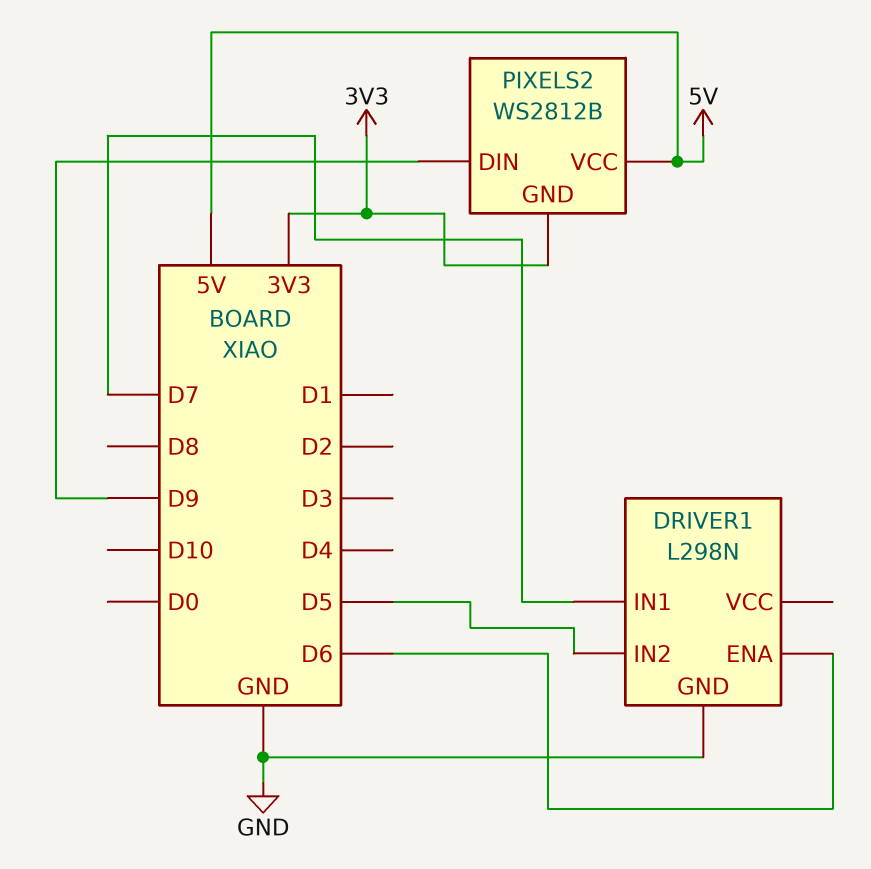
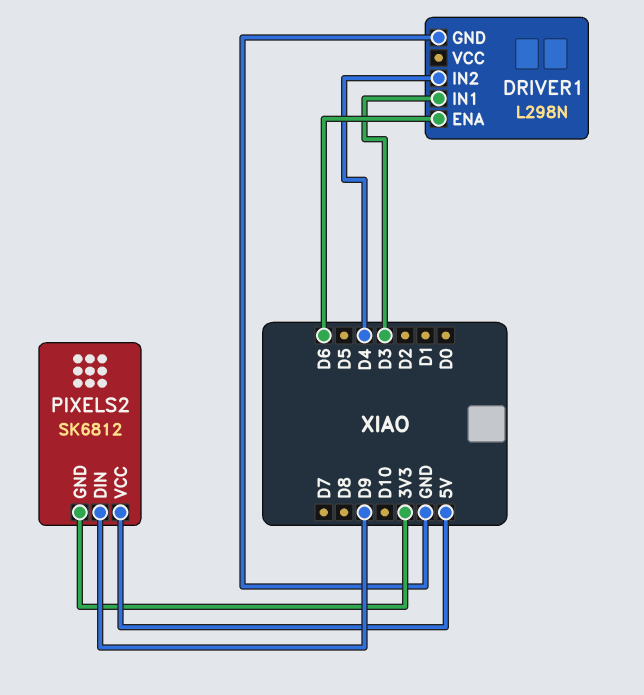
DRIVER1 pin IN1: D7 -> D3
DRIVER1 pin IN2: D5 -> D4
PIXELS2: WS2812B -> SK6812

